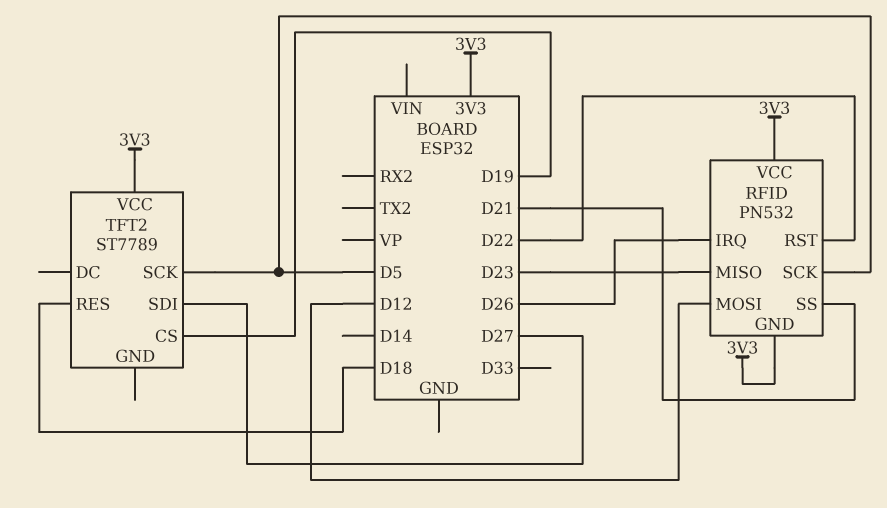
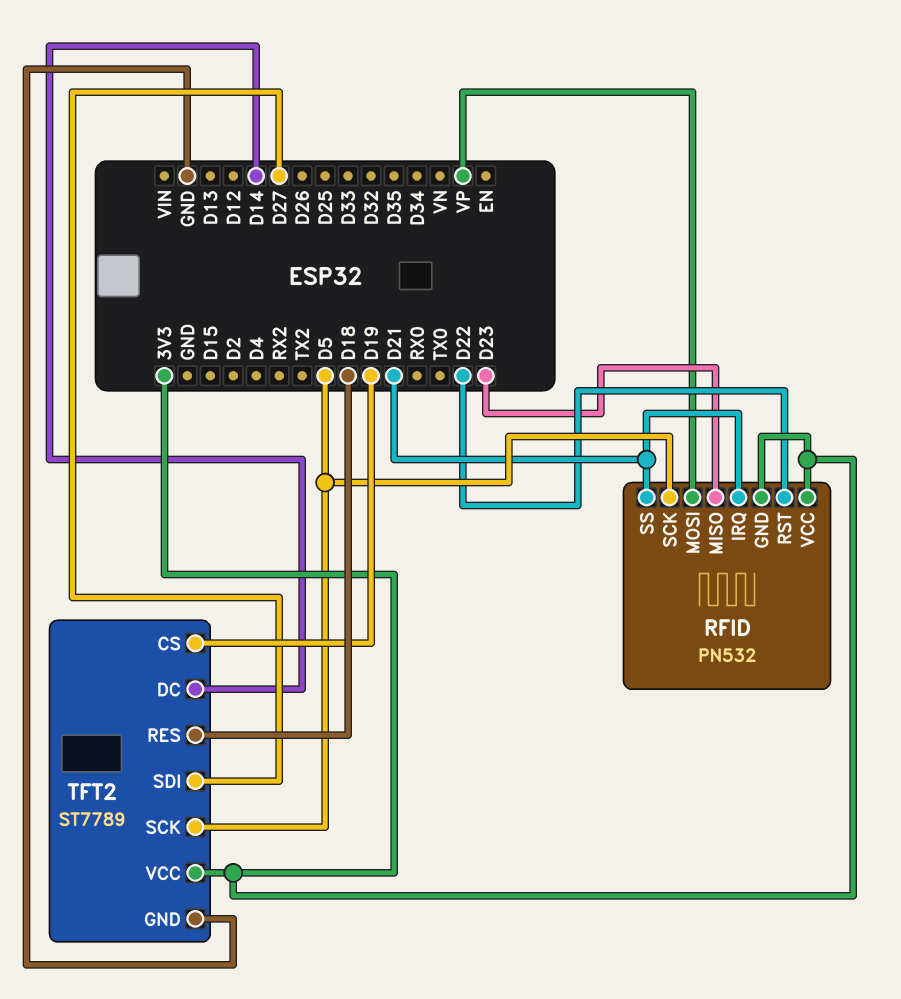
RFID pin IRQ: D26 -> D21
RFID pin MOSI: D12 -> VP
TFT2 pin DC: none -> D14
TFT2 pin GND: none -> GND

